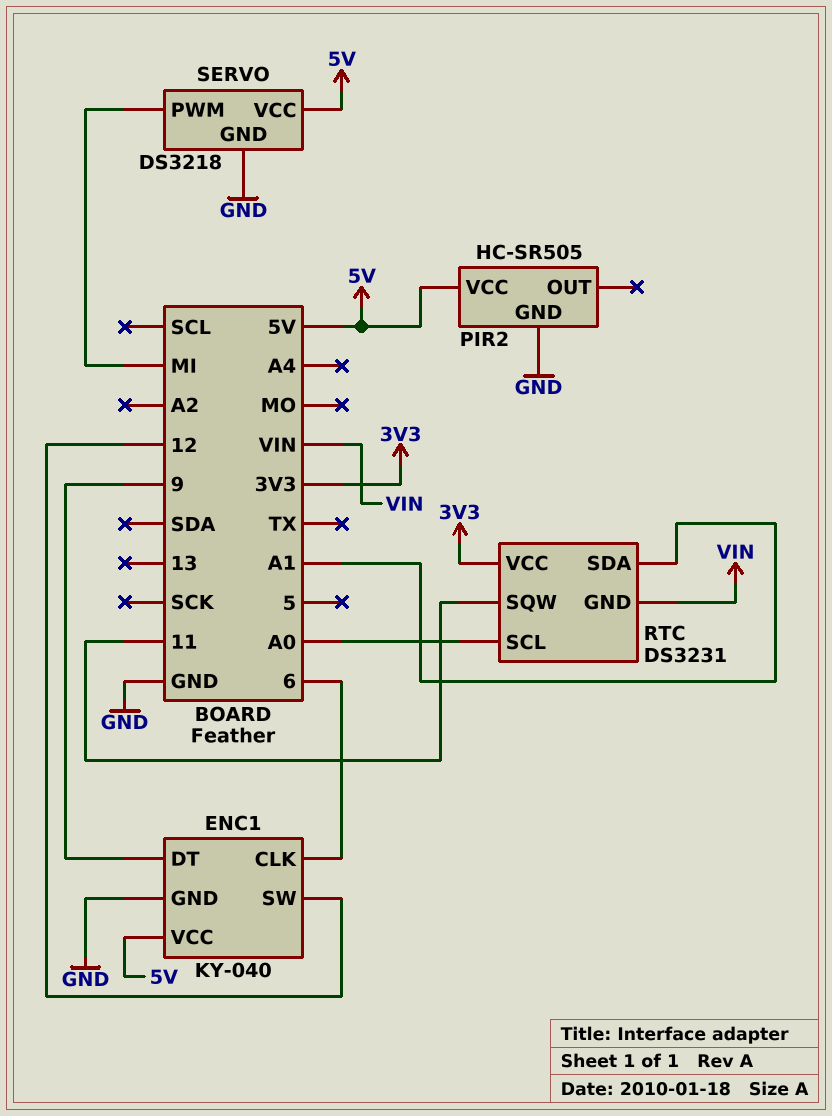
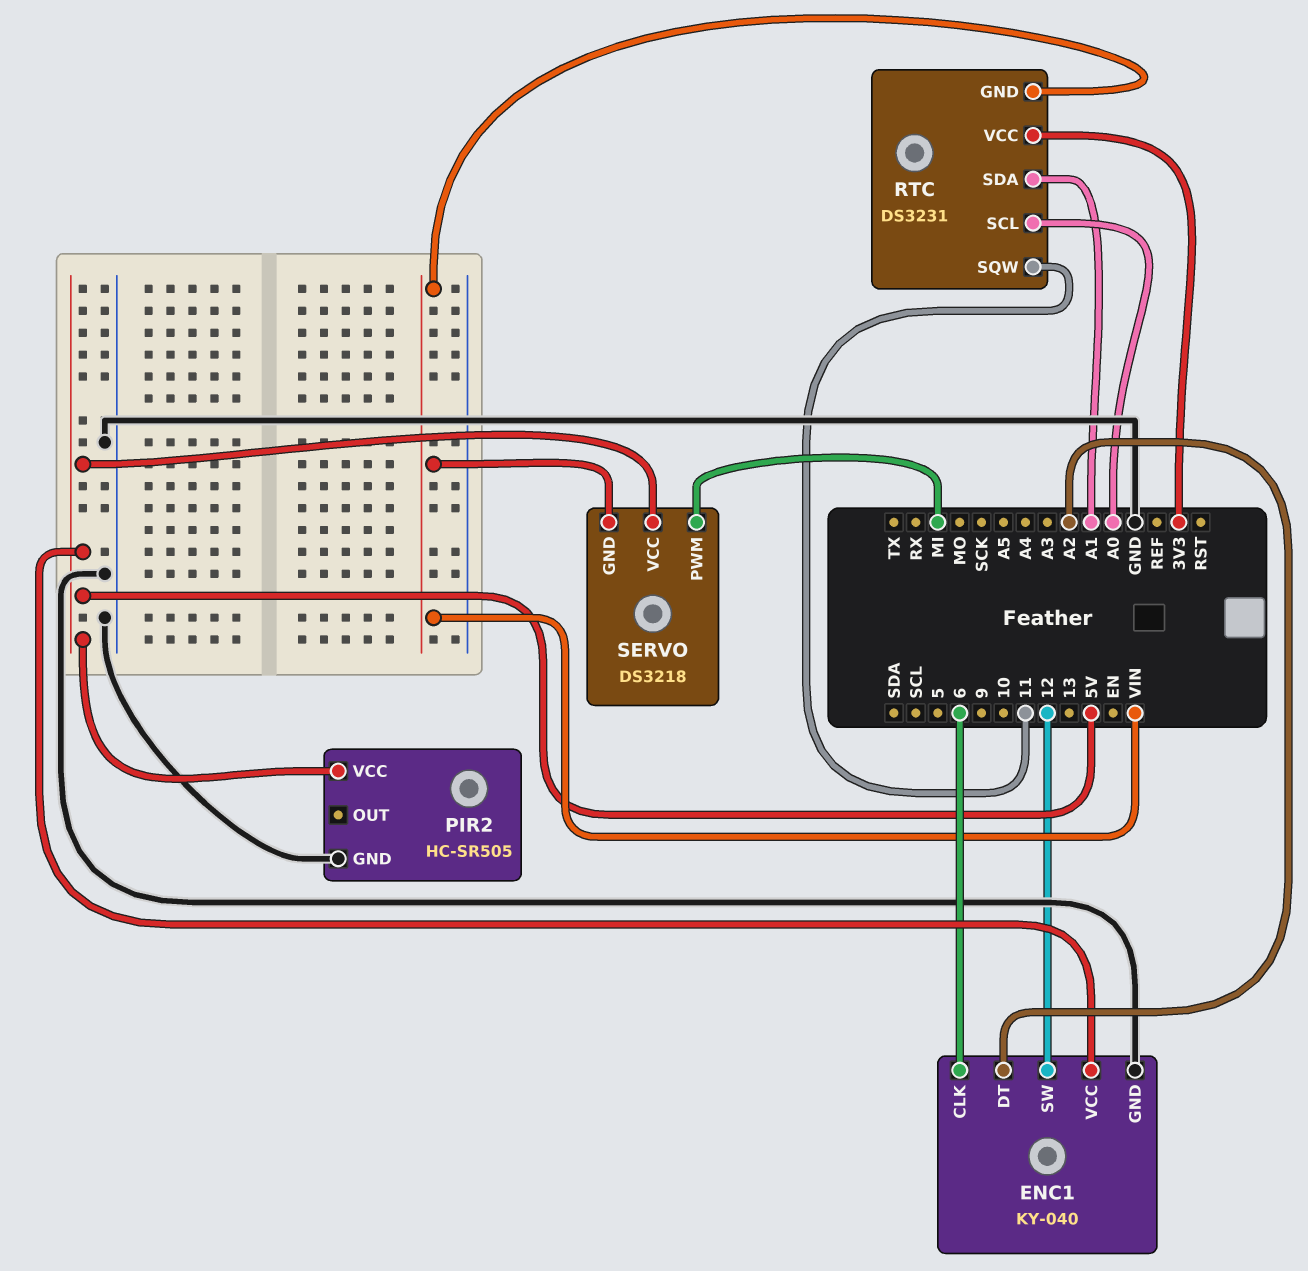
ENC1 pin DT: 9 -> A2
SERVO pin GND: GND -> VIN

